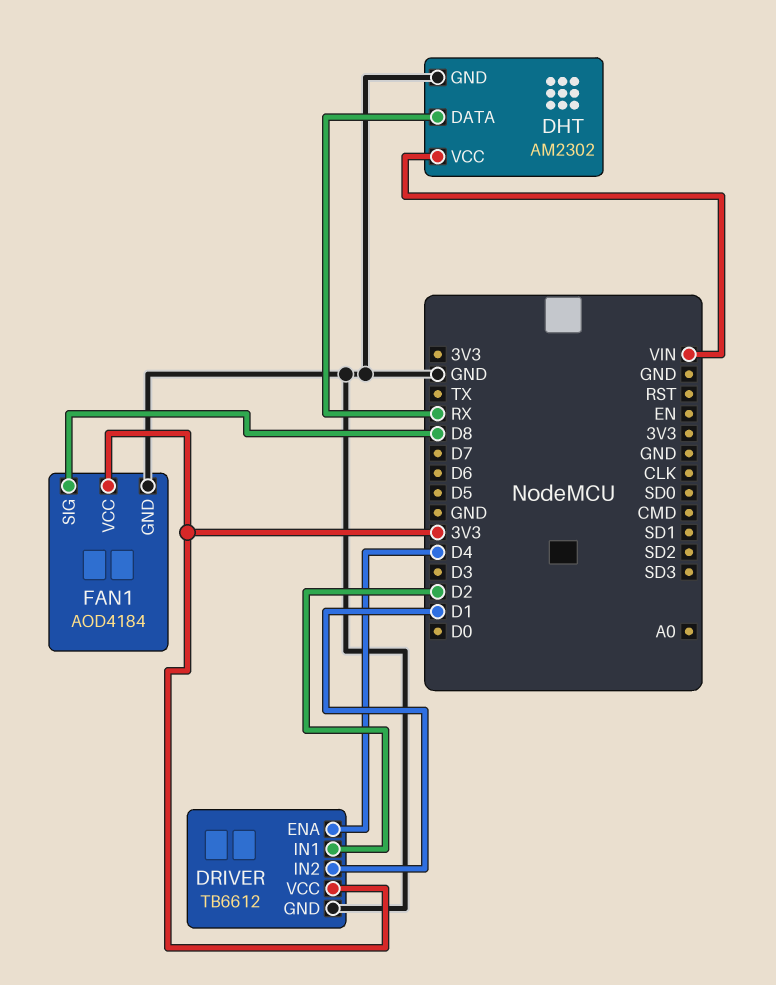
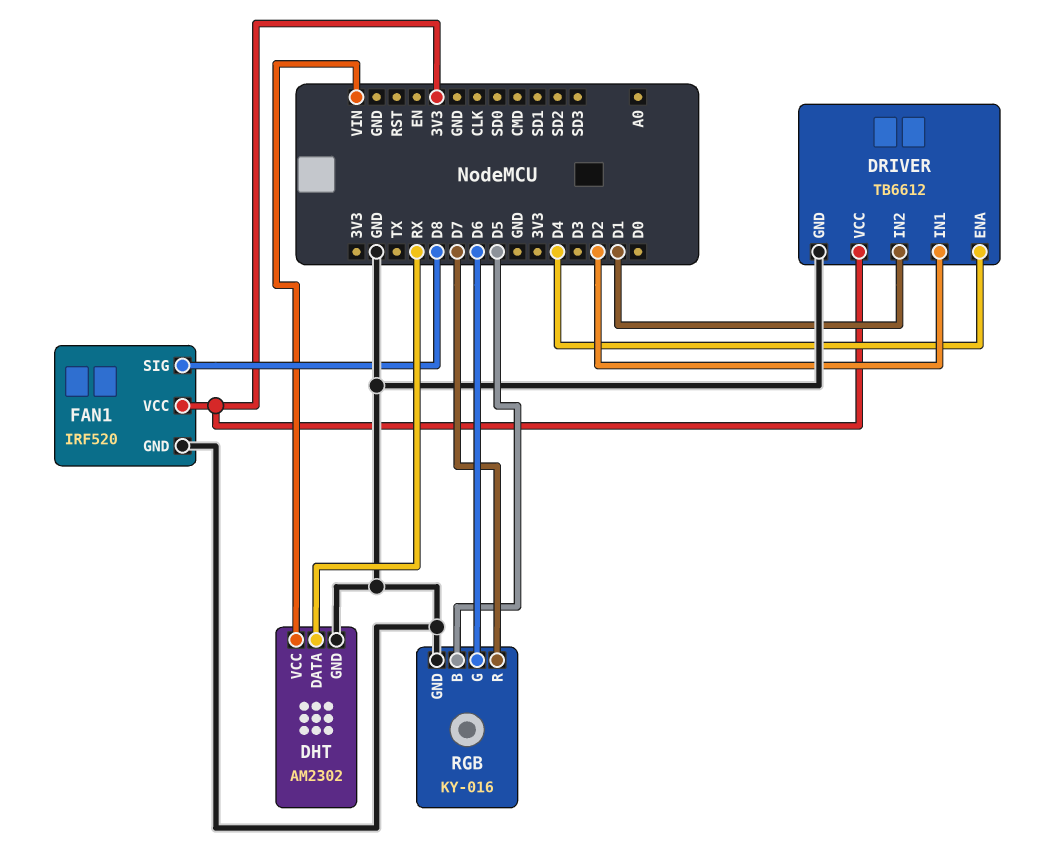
FAN1: AOD4184 -> IRF520
RGB: none -> KY-016
RGB pin B: none -> D5
RGB pin G: none -> D6
RGB pin GND: none -> GND
RGB pin R: none -> D7

